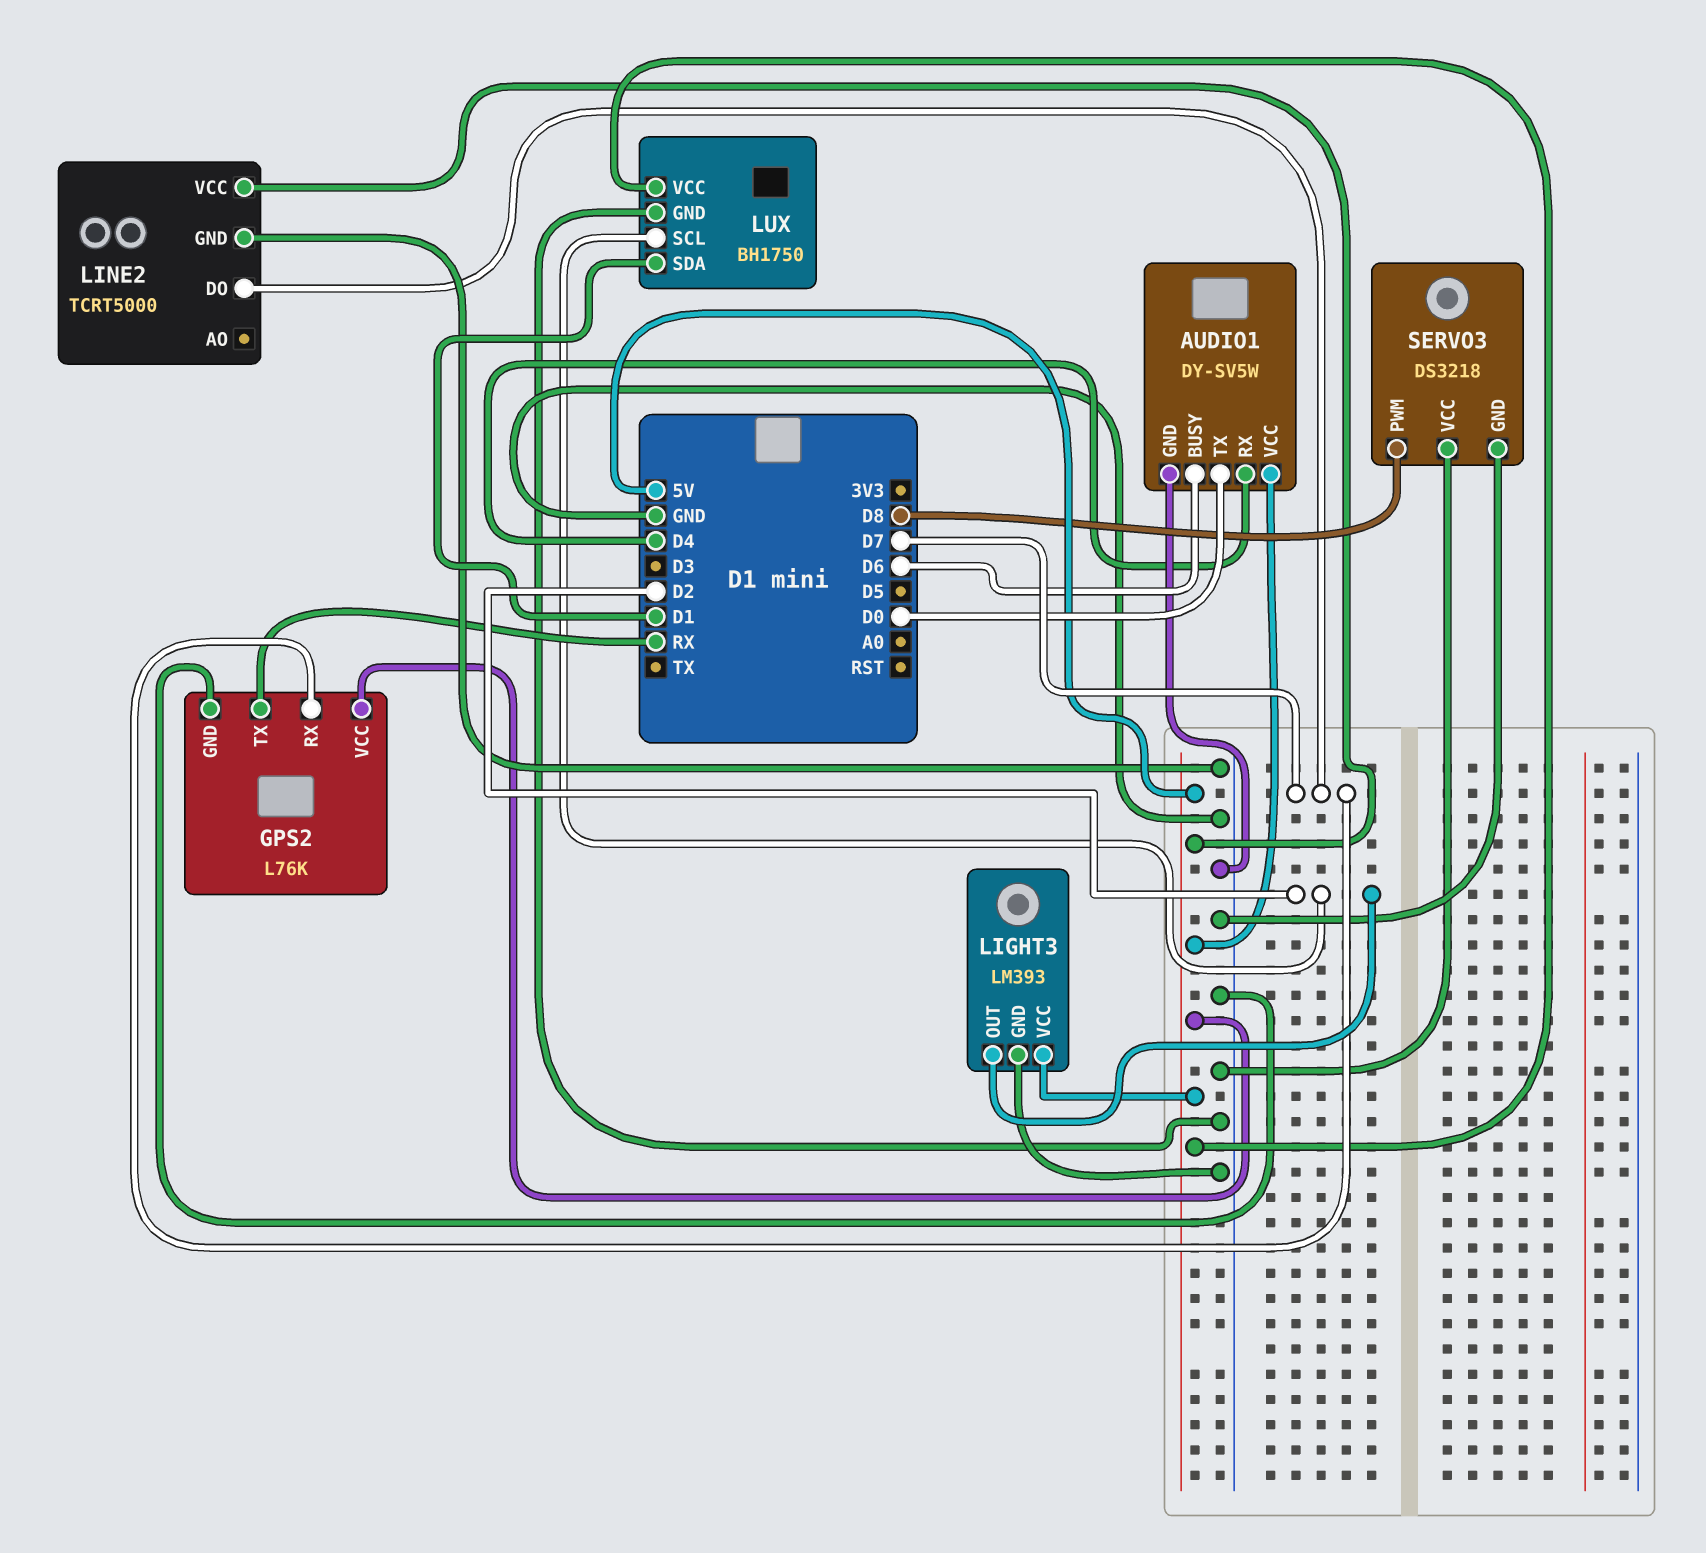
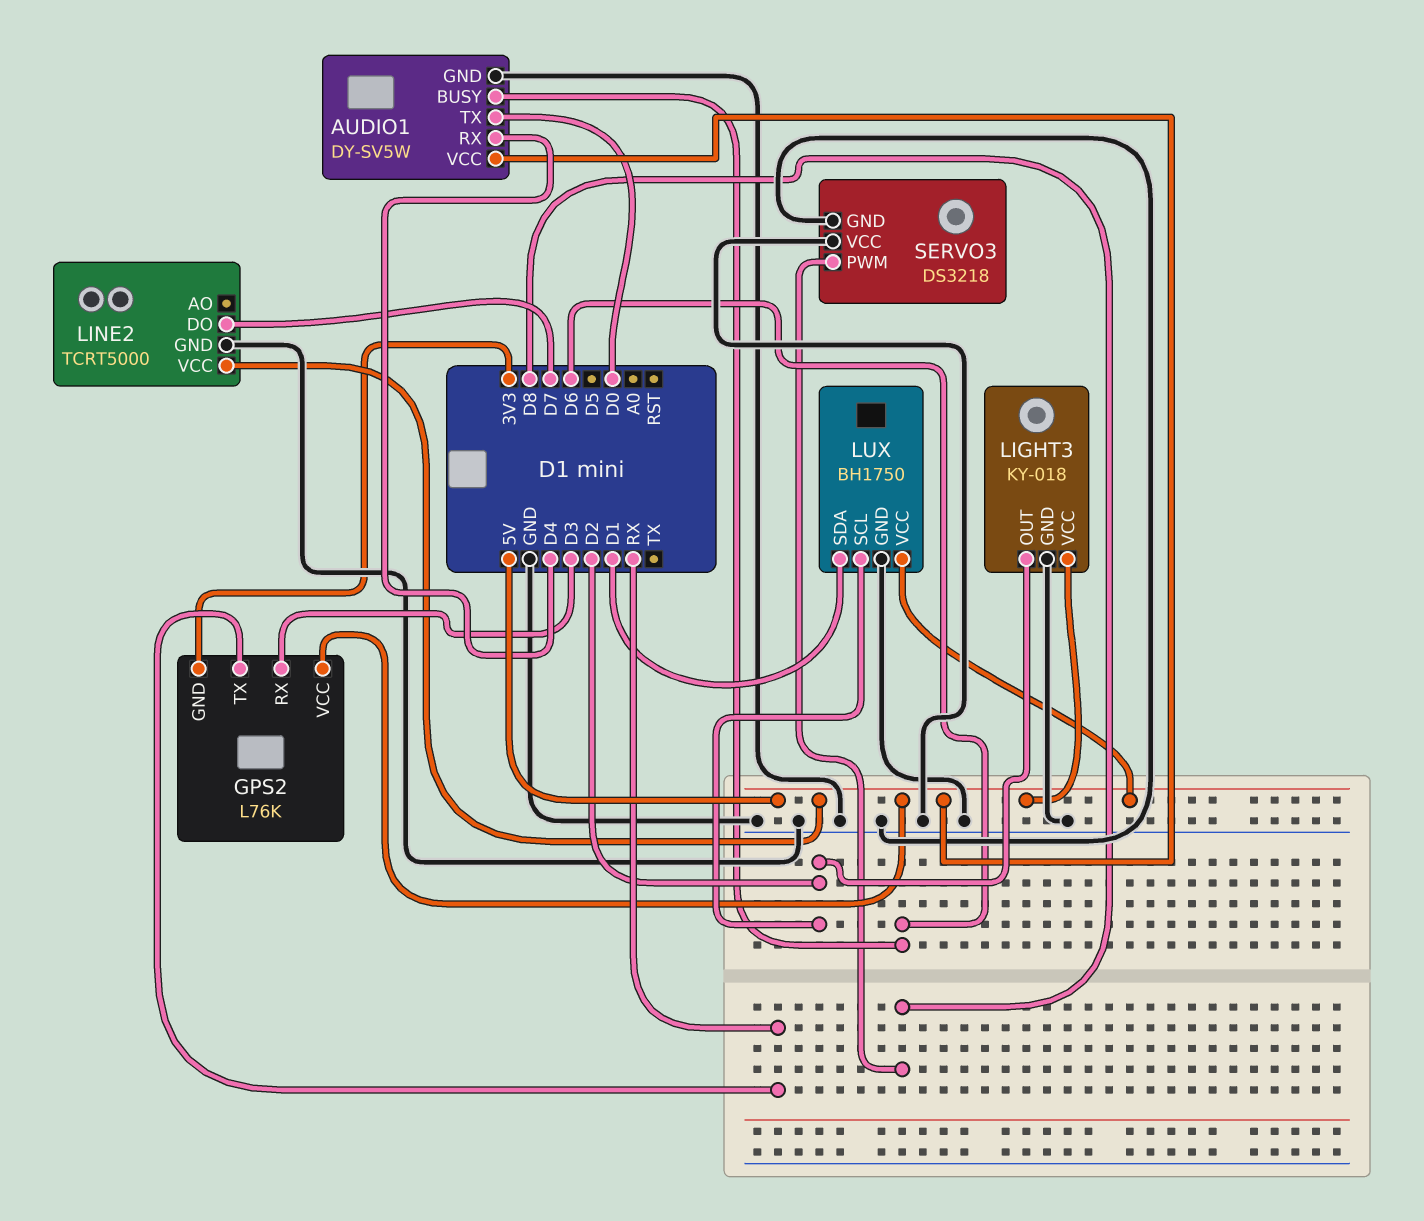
GPS2 pin GND: GND -> 3V3
GPS2 pin RX: D7 -> D3
LIGHT3: LM393 -> KY-018

